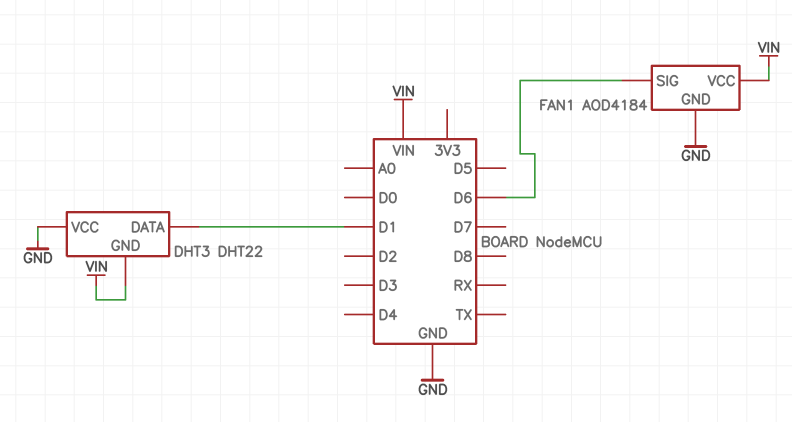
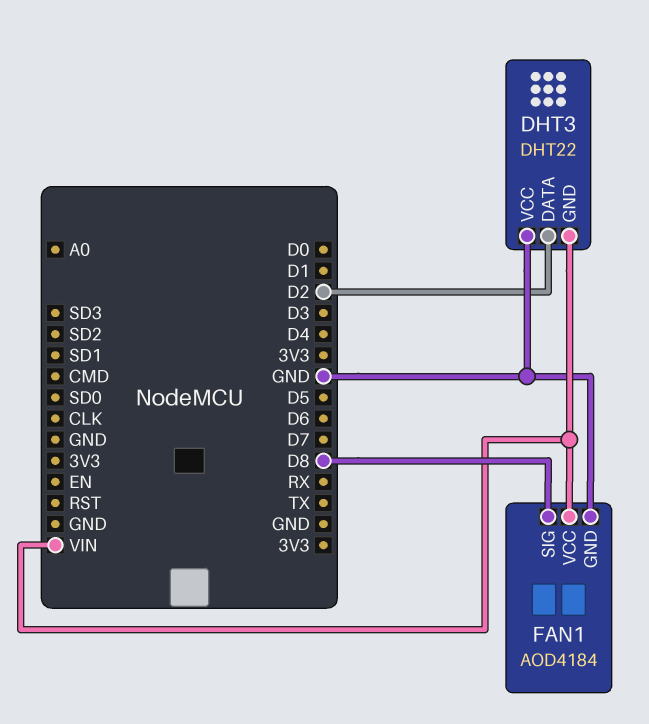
DHT3 pin DATA: D1 -> D2
FAN1 pin SIG: D6 -> D8

